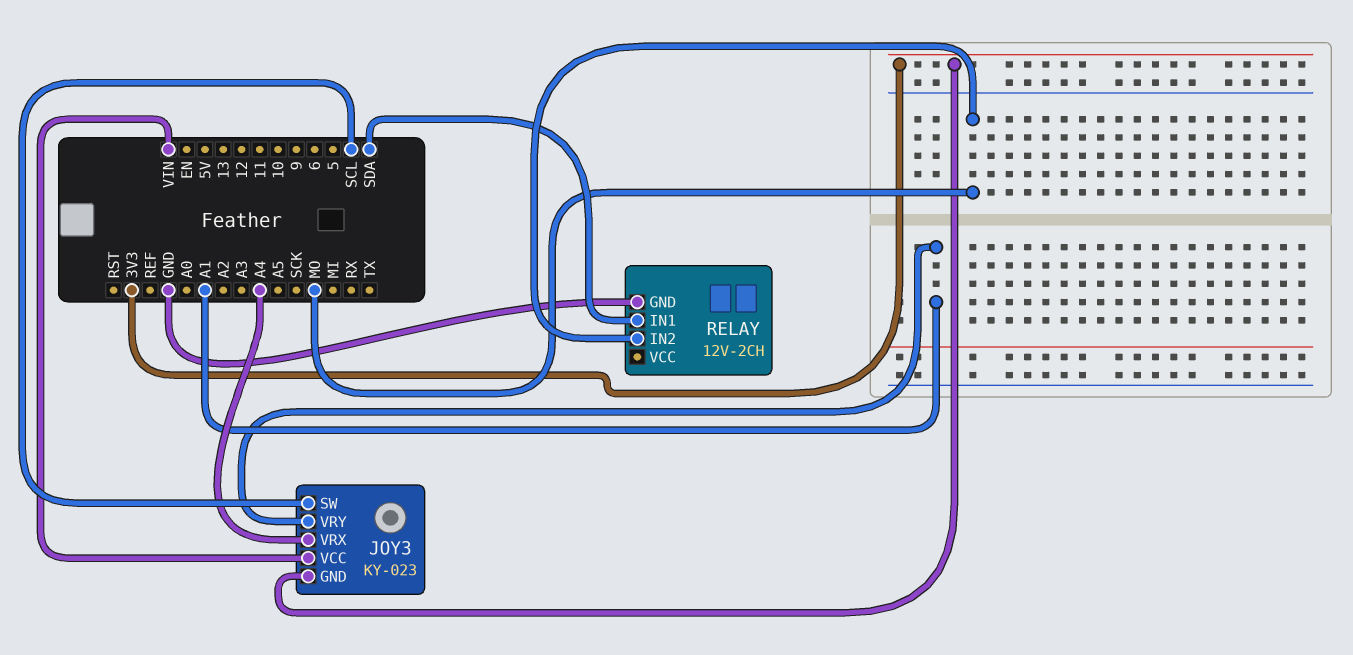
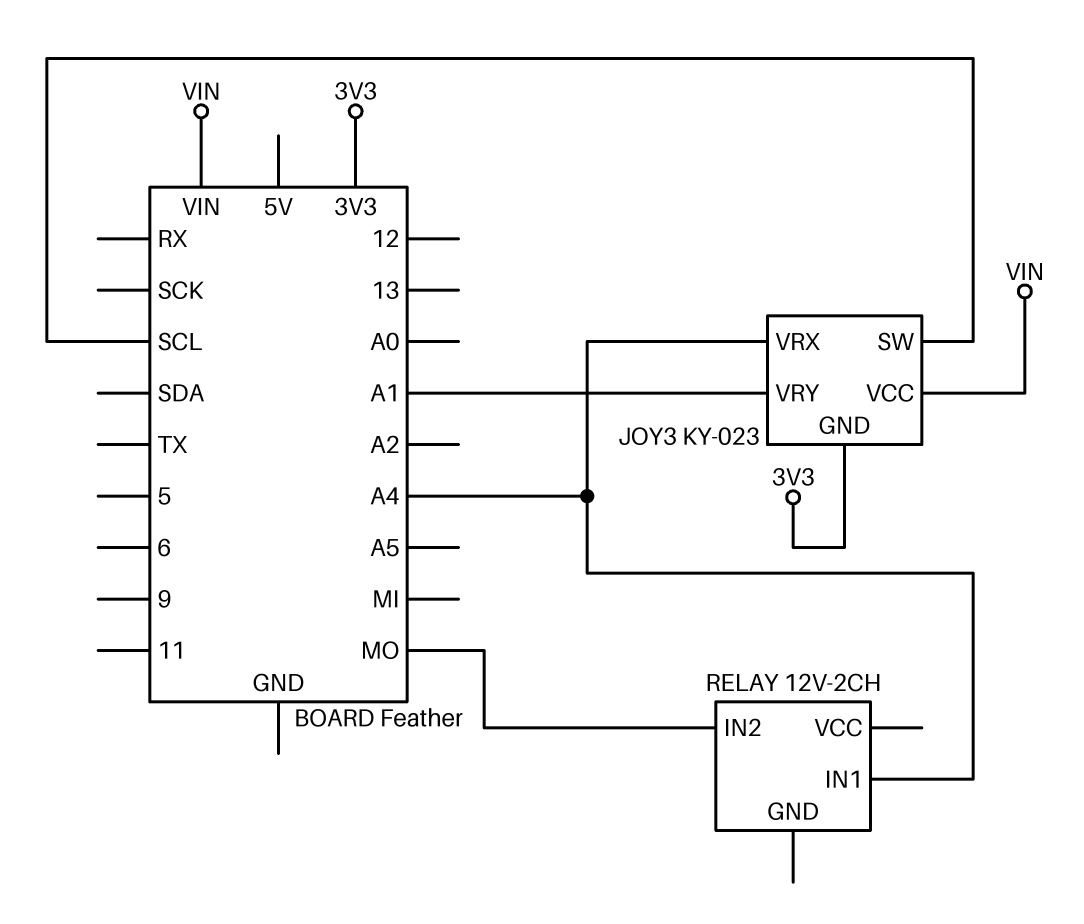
RELAY pin GND: GND -> none
RELAY pin IN1: SDA -> A4

